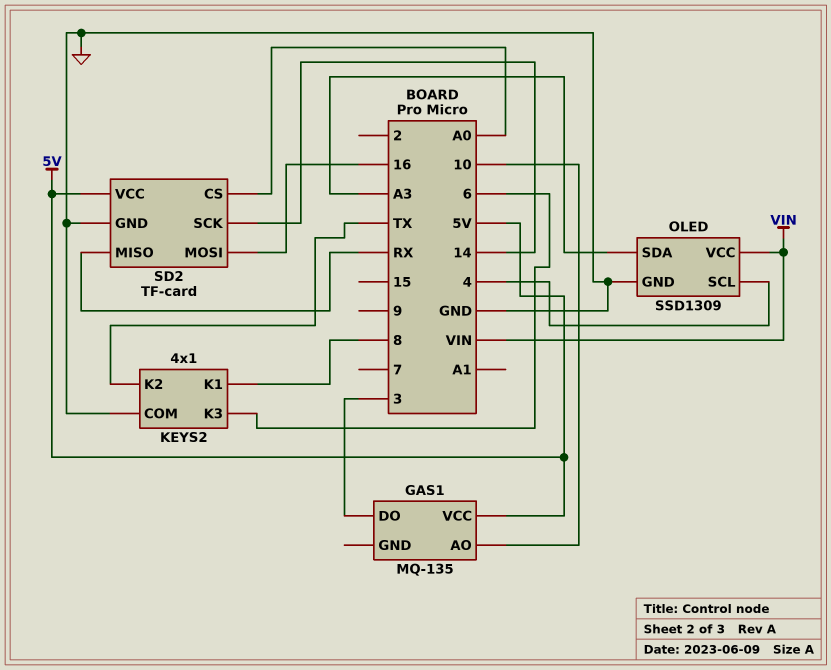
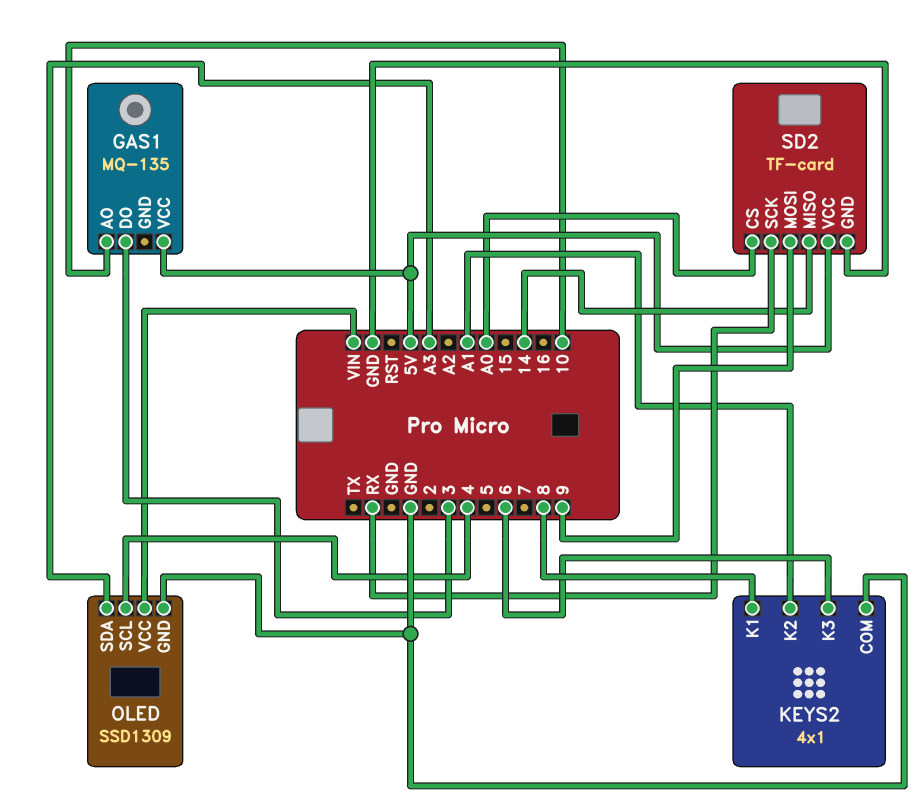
KEYS2 pin K2: TX -> A1
SD2 pin MISO: RX -> 14
SD2 pin MOSI: 16 -> 9
SD2 pin SCK: 14 -> RX

